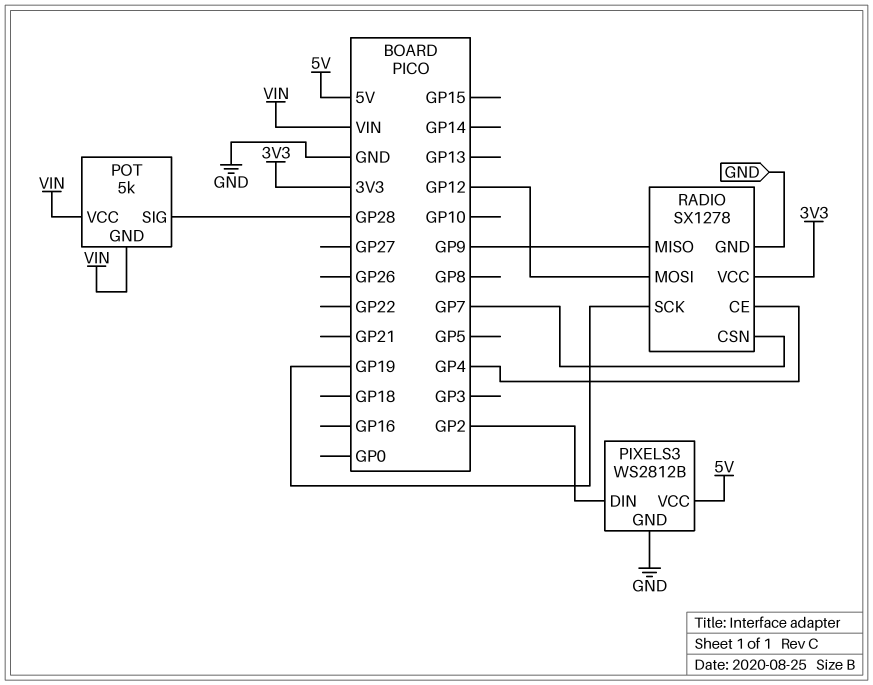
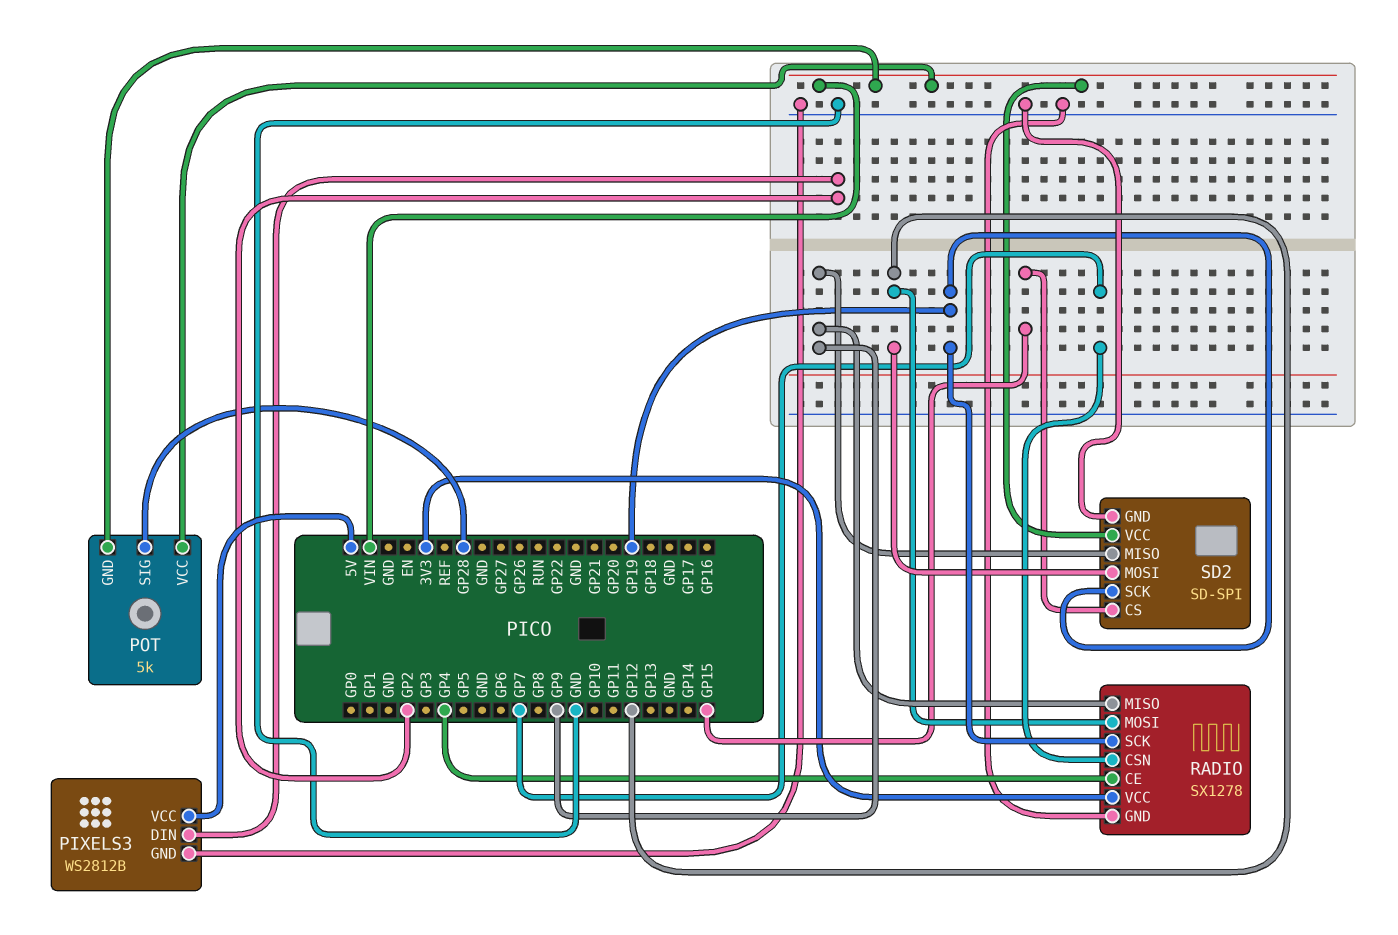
SD2: none -> SD-SPI
SD2 pin CS: none -> GP15
SD2 pin GND: none -> GND
SD2 pin MISO: none -> GP9
SD2 pin MOSI: none -> GP12
SD2 pin SCK: none -> GP19
SD2 pin VCC: none -> VIN

